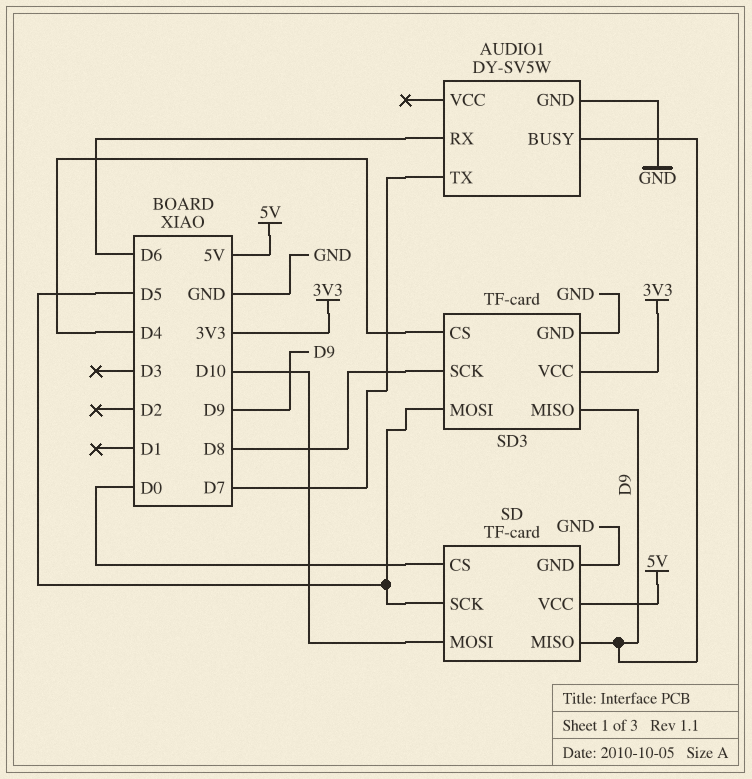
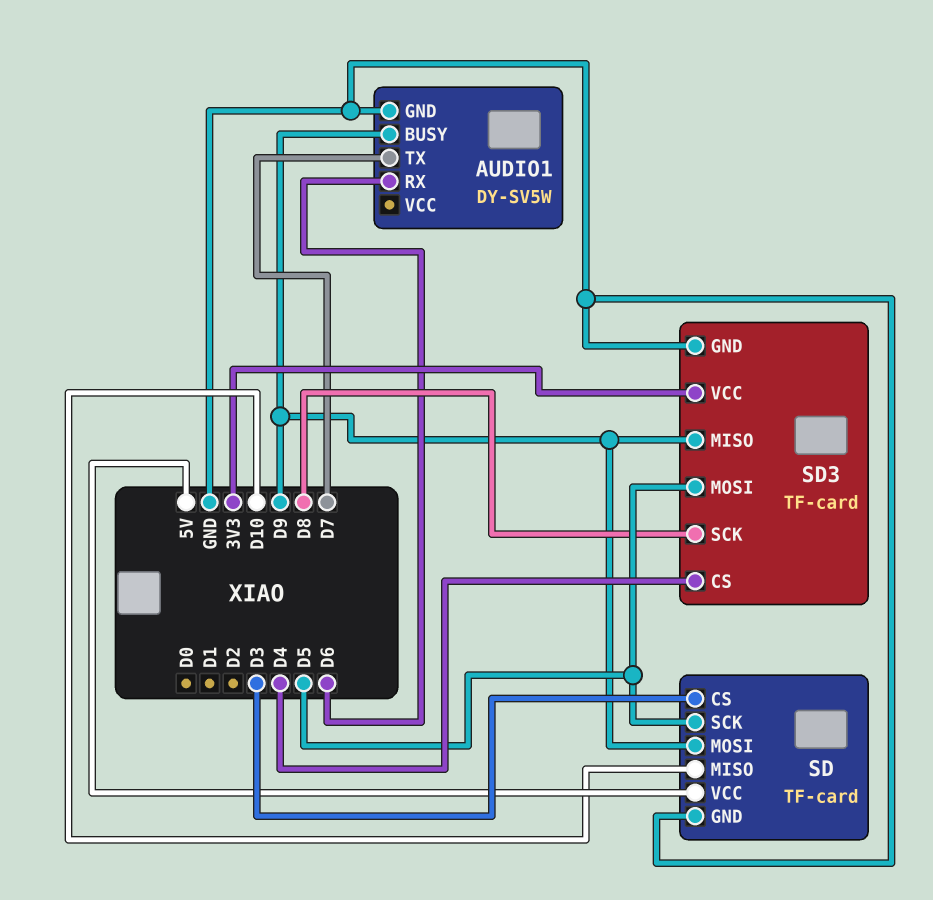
SD pin CS: D0 -> D3
SD pin MISO: D9 -> D10
SD pin MOSI: D10 -> D9

